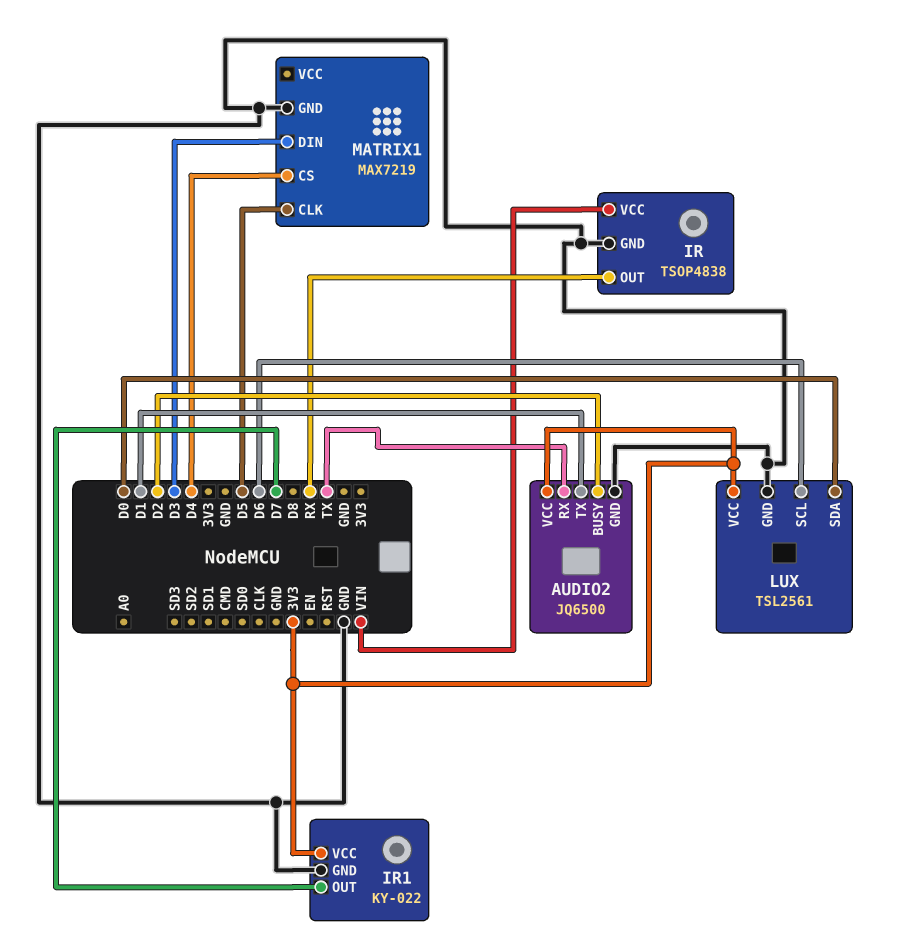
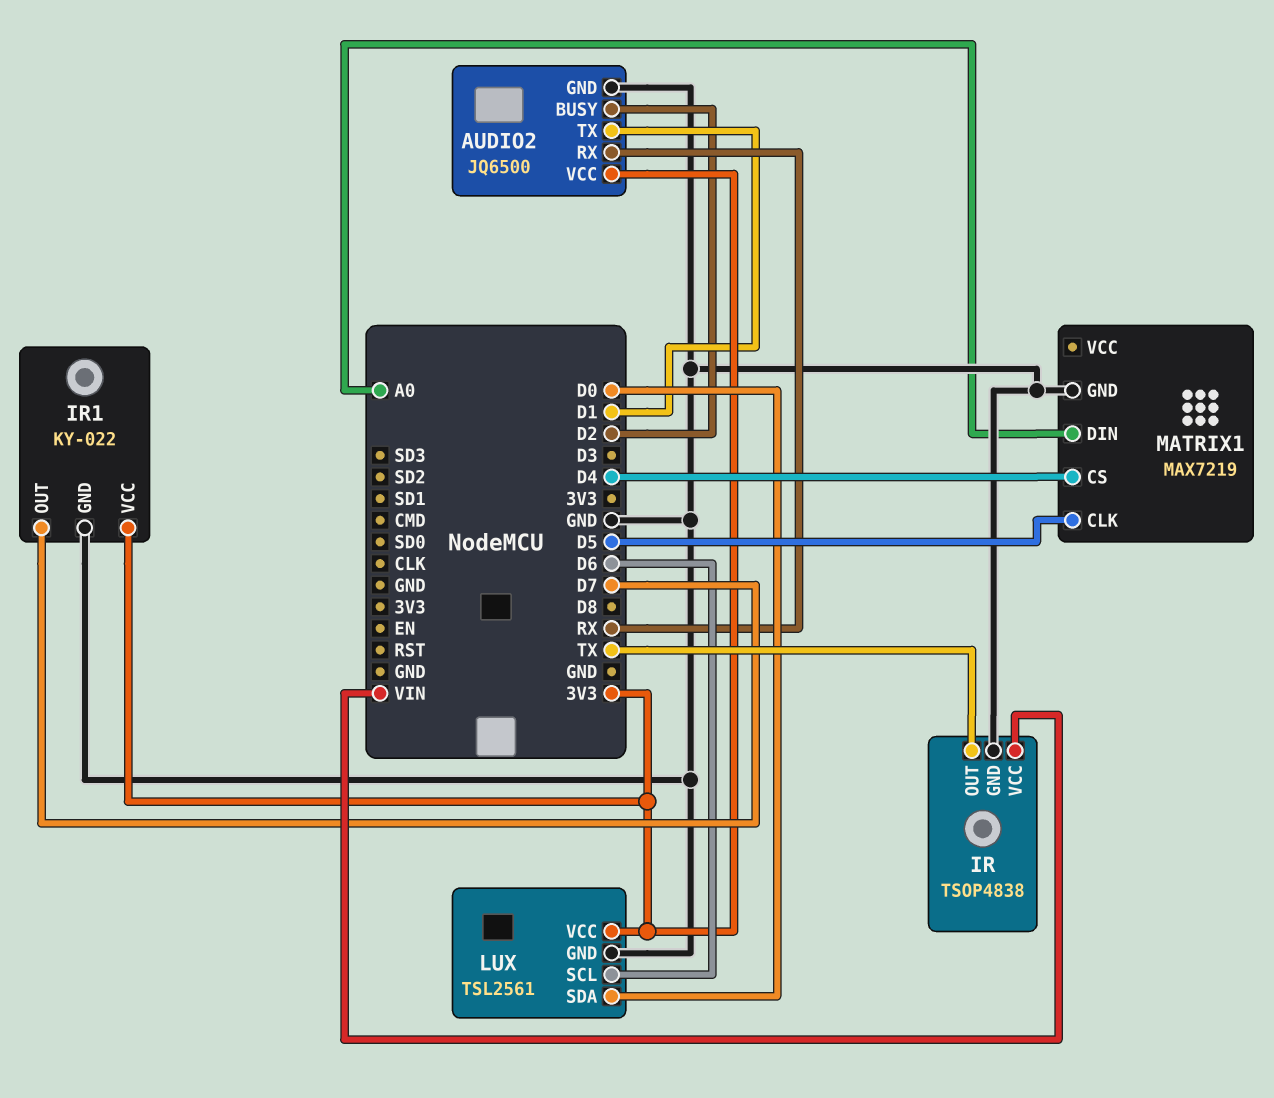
AUDIO2 pin RX: TX -> RX
IR pin OUT: RX -> TX
MATRIX1 pin DIN: D3 -> A0

